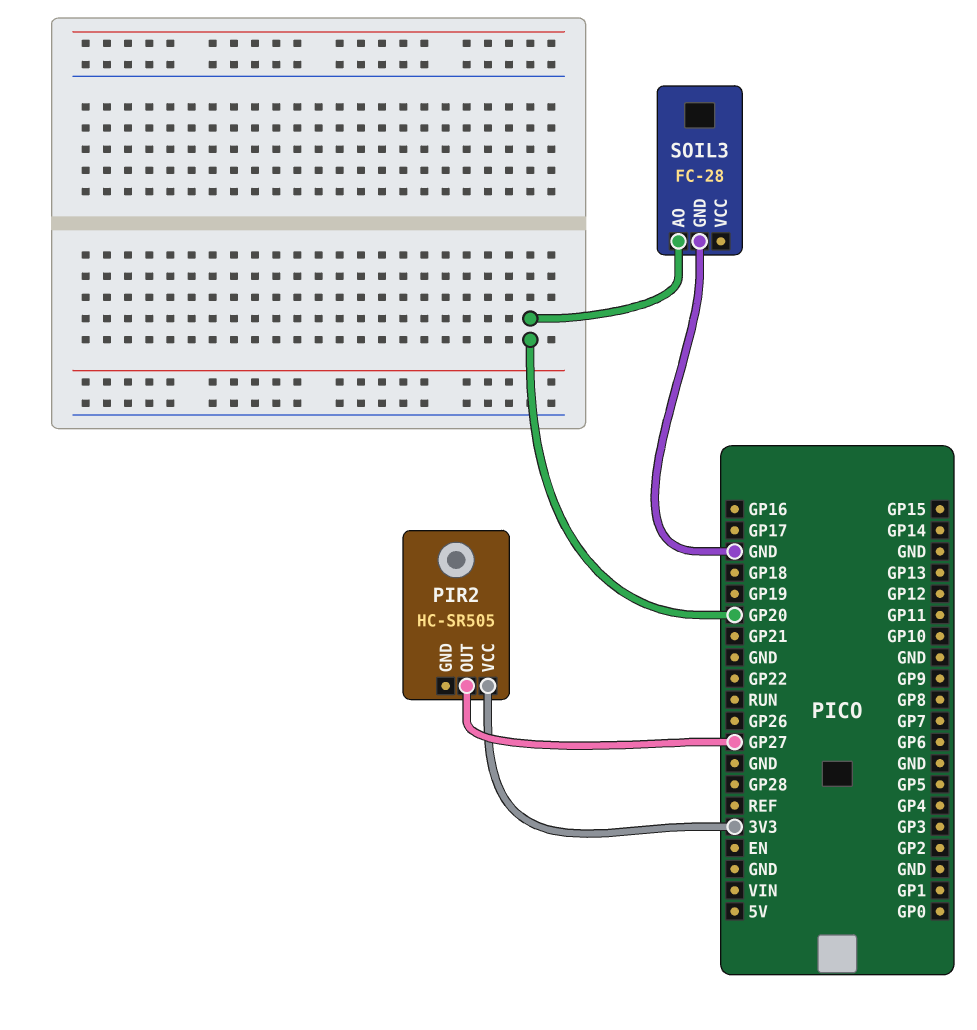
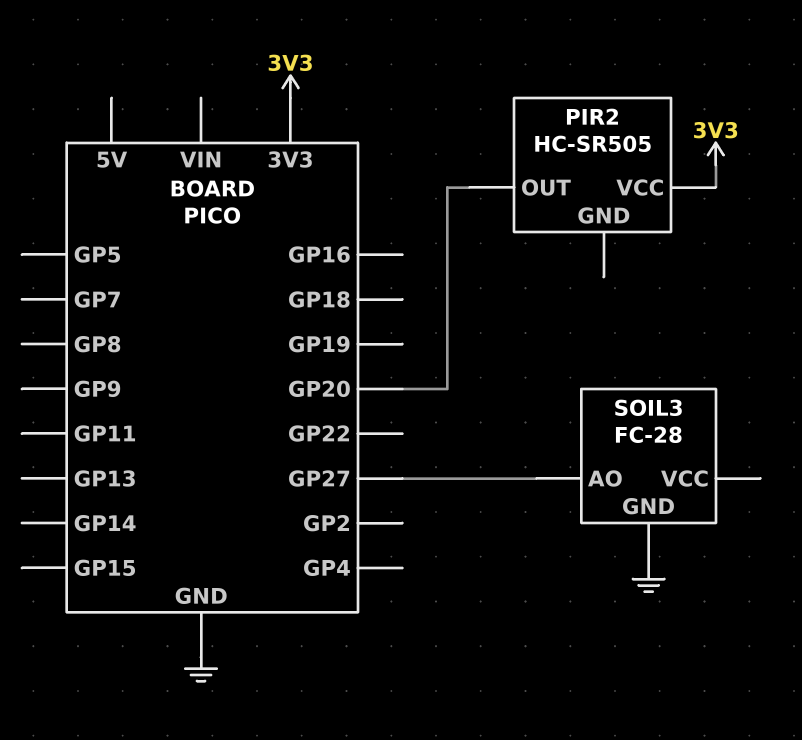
PIR2 pin OUT: GP27 -> GP20
SOIL3 pin AO: GP20 -> GP27

